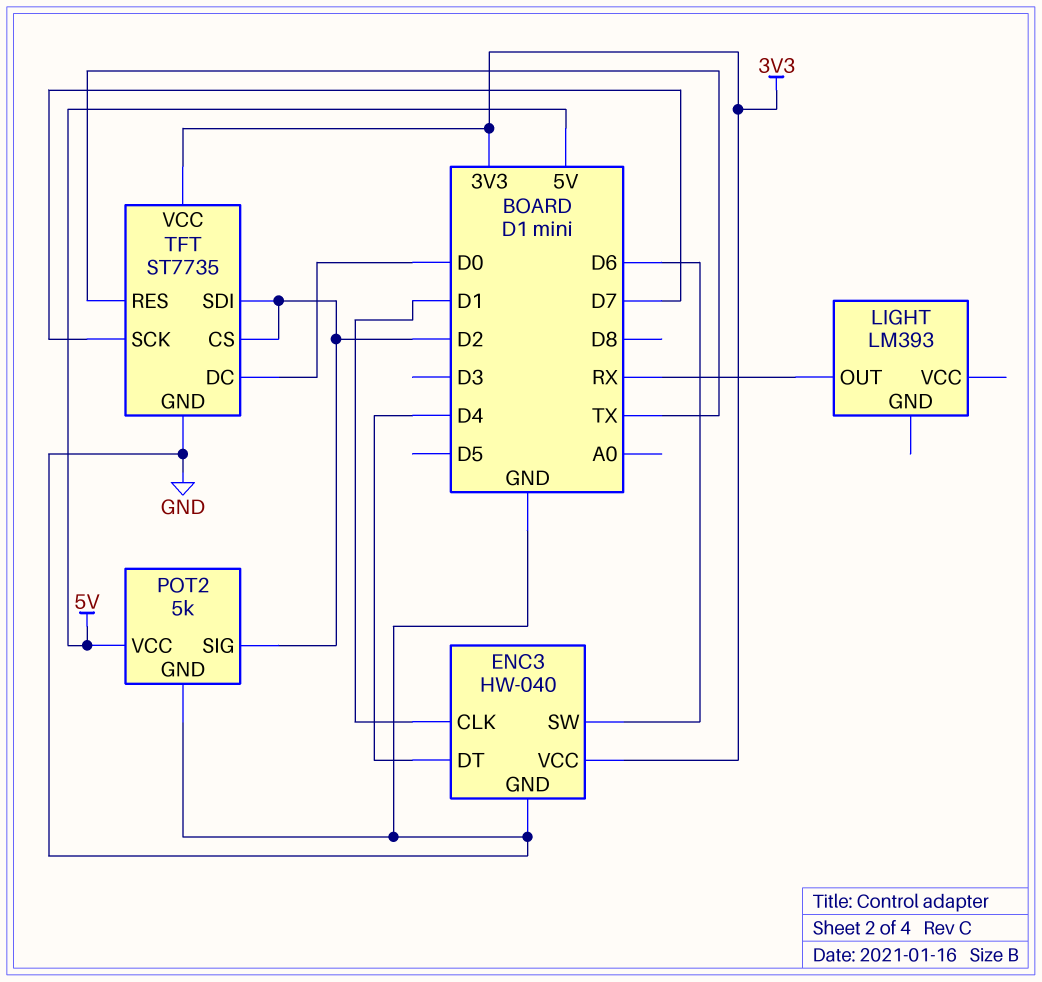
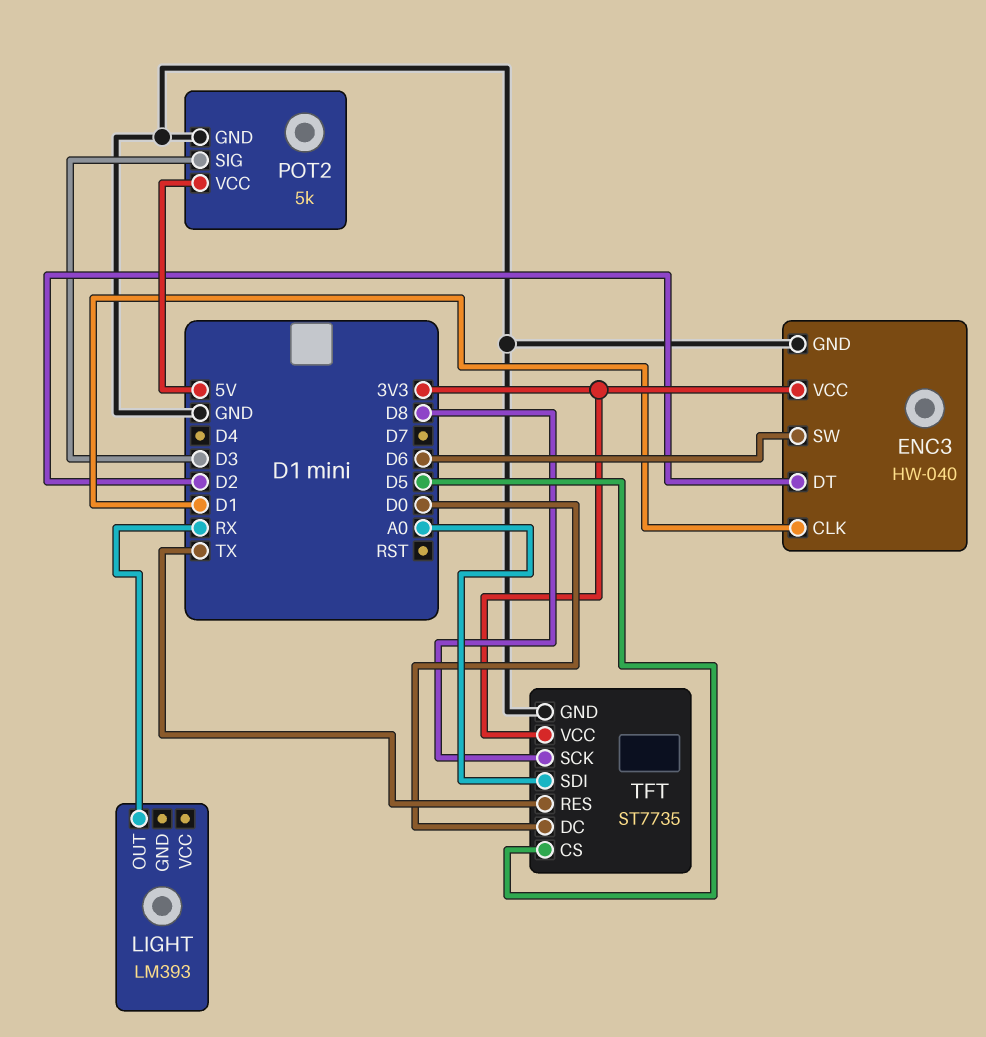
ENC3 pin DT: D4 -> D2
POT2 pin SIG: D2 -> D3
TFT pin CS: D2 -> D5
TFT pin SCK: D7 -> D8
TFT pin SDI: D2 -> A0

